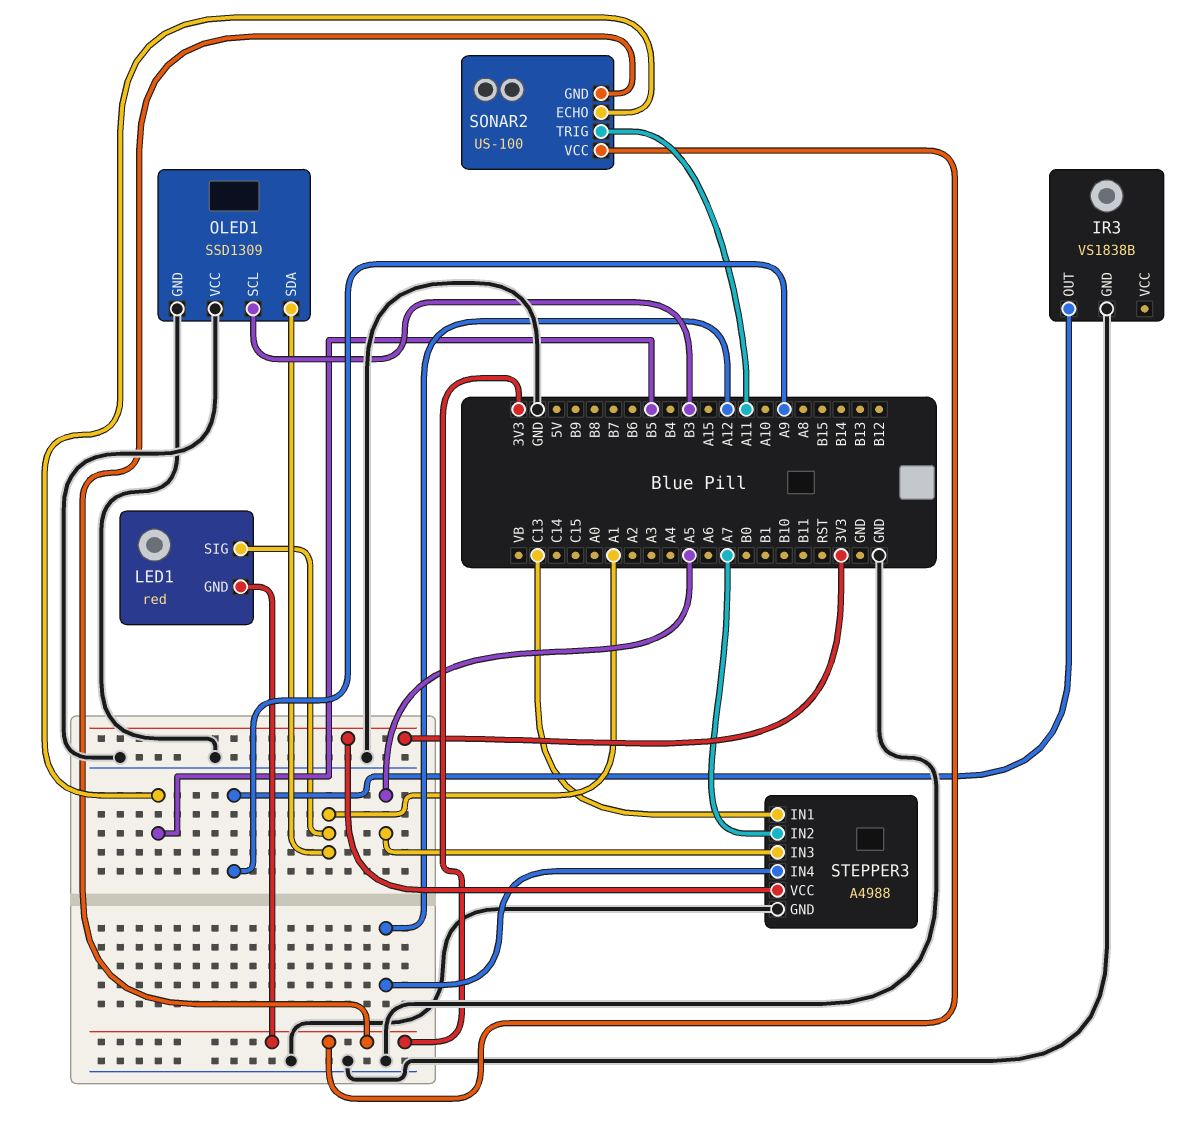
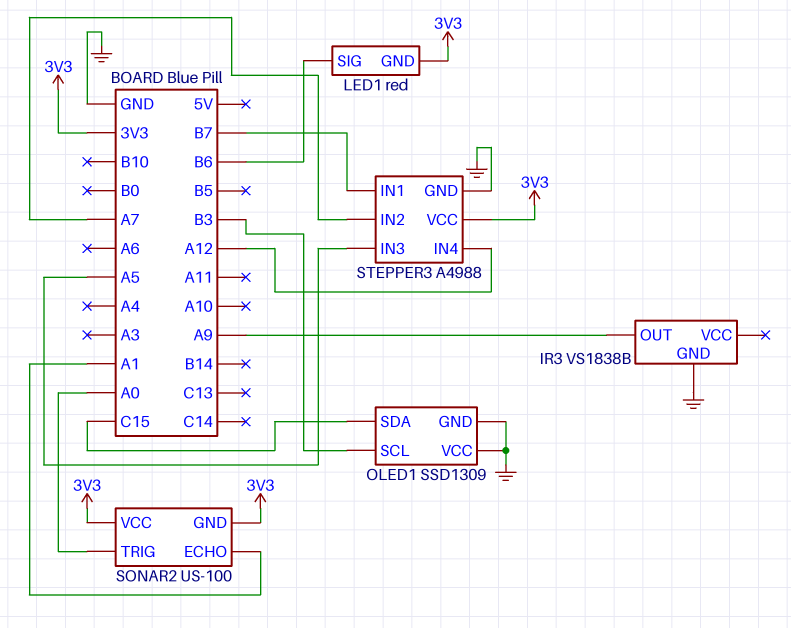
LED1 pin SIG: A1 -> B6
OLED1 pin SDA: A1 -> C15
SONAR2 pin ECHO: B5 -> A1
SONAR2 pin TRIG: A11 -> A0
STEPPER3 pin IN1: C13 -> B7

